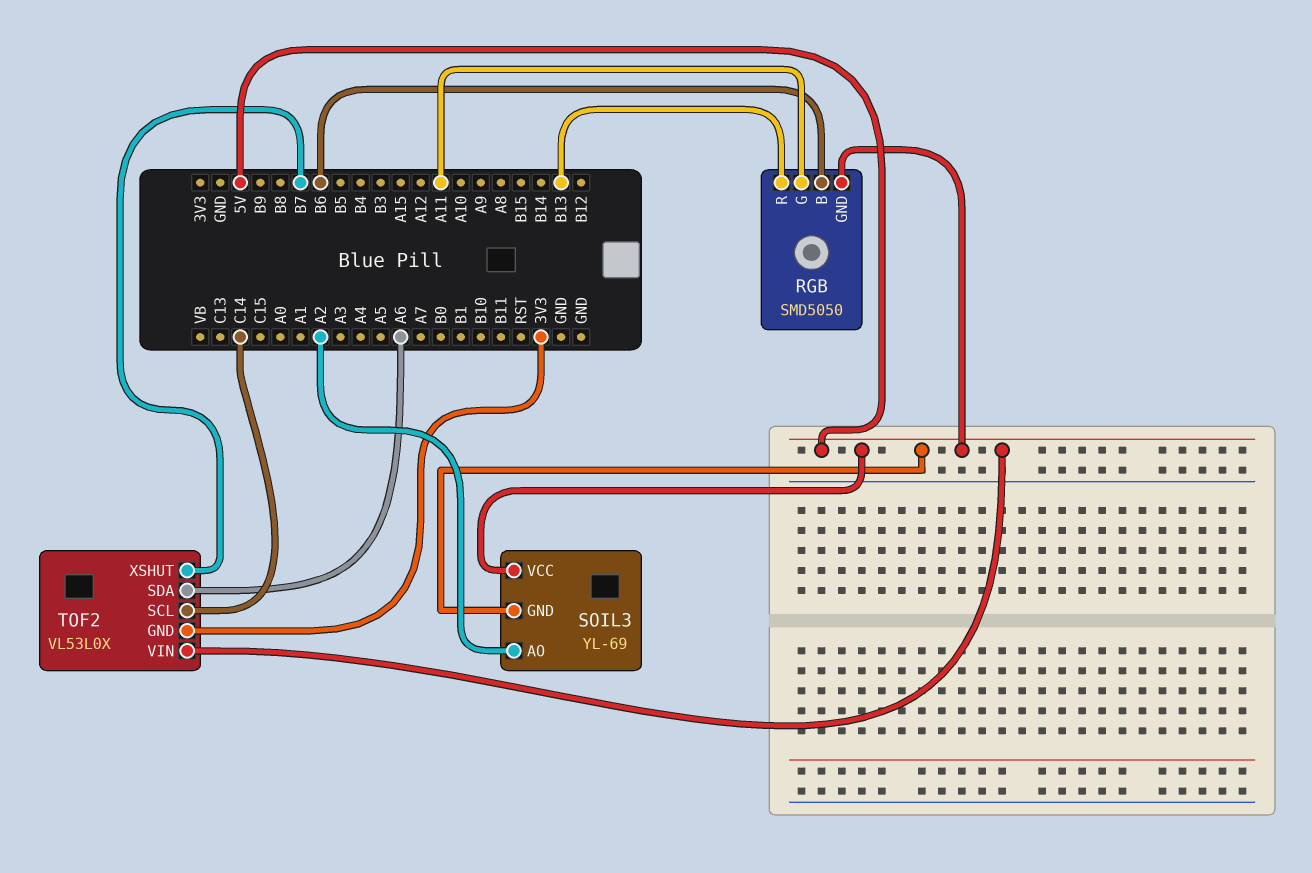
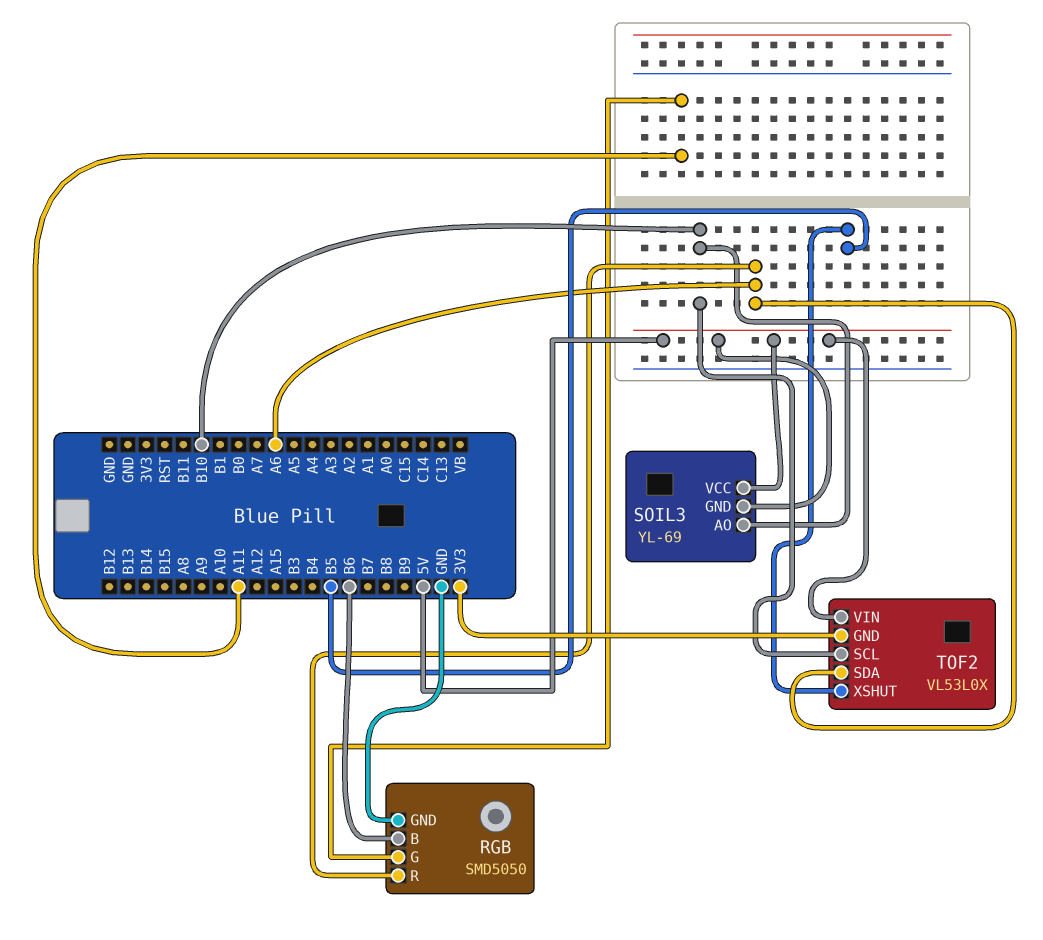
RGB pin GND: 5V -> GND
RGB pin R: B13 -> A6
SOIL3 pin AO: A2 -> B10
TOF2 pin SCL: C14 -> B10
TOF2 pin XSHUT: B7 -> B5

